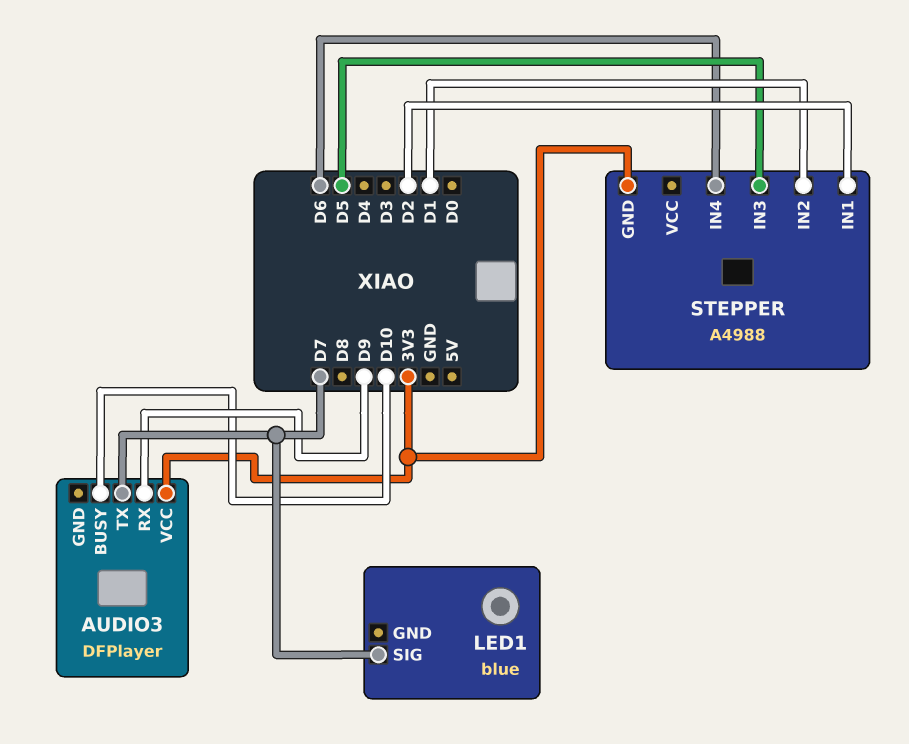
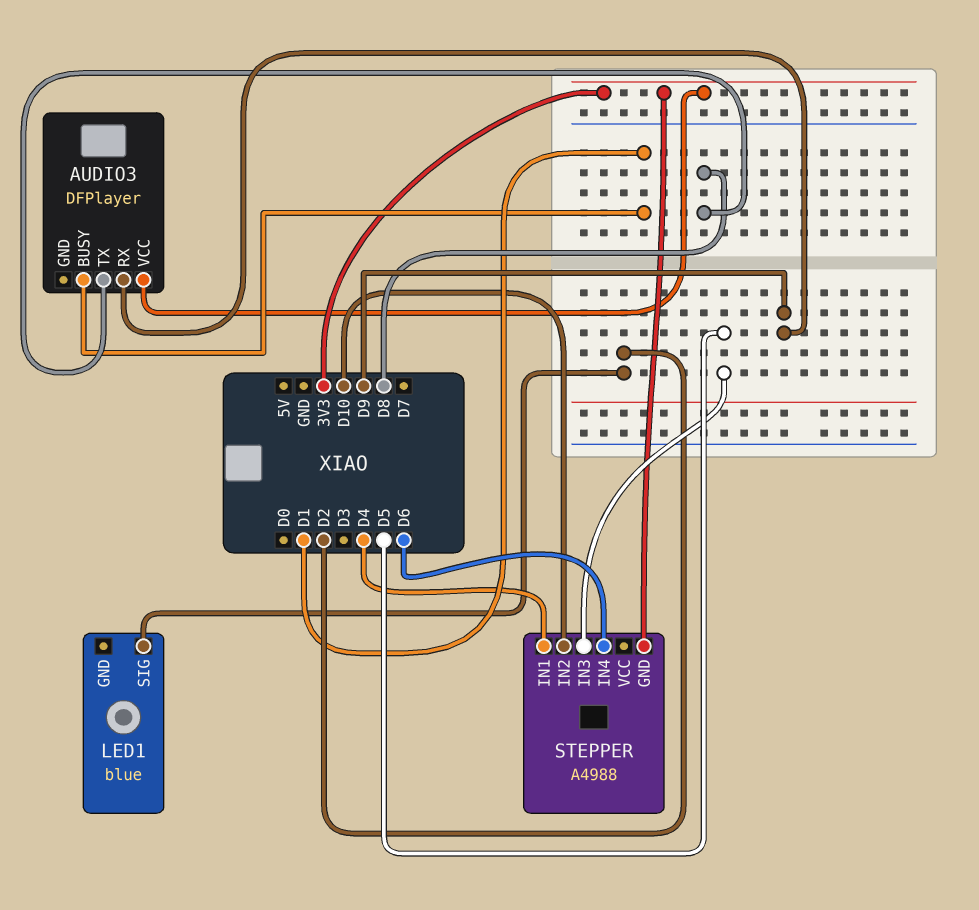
AUDIO3 pin BUSY: D10 -> D1
AUDIO3 pin TX: D7 -> D8
LED1 pin SIG: D7 -> D2
STEPPER pin IN1: D2 -> D4
STEPPER pin IN2: D1 -> D10

